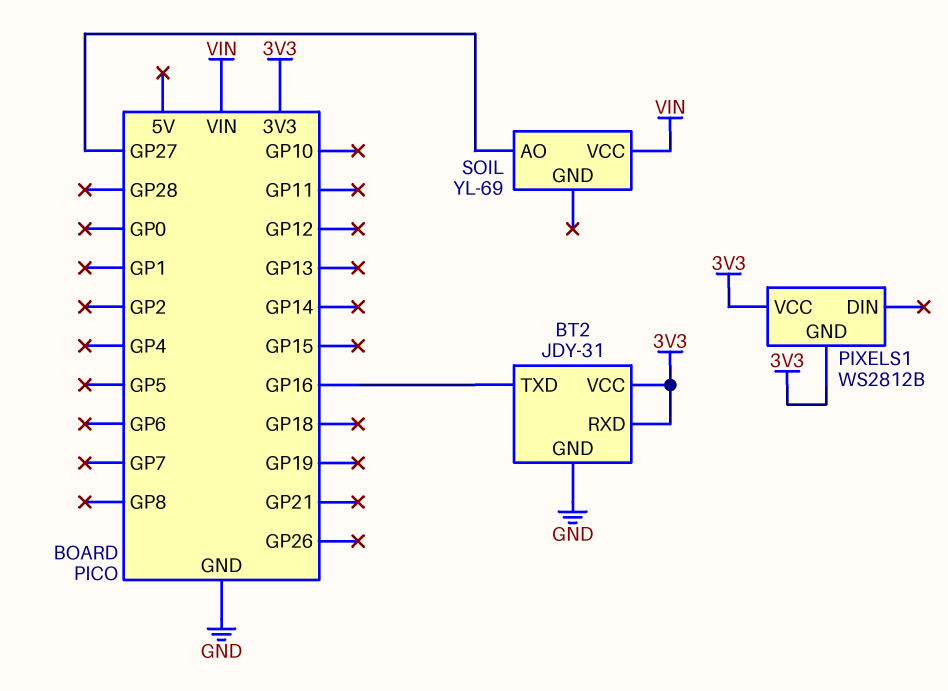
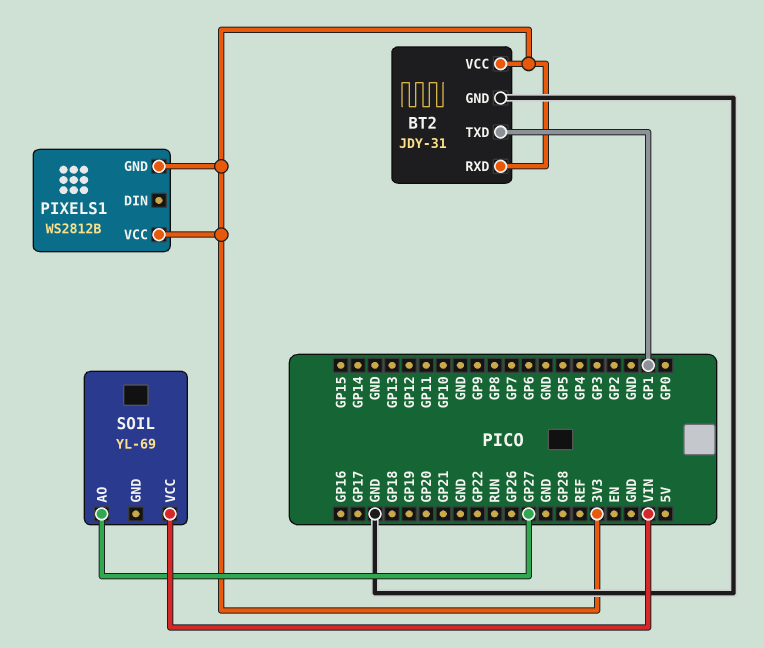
BT2 pin TXD: GP16 -> GP1

